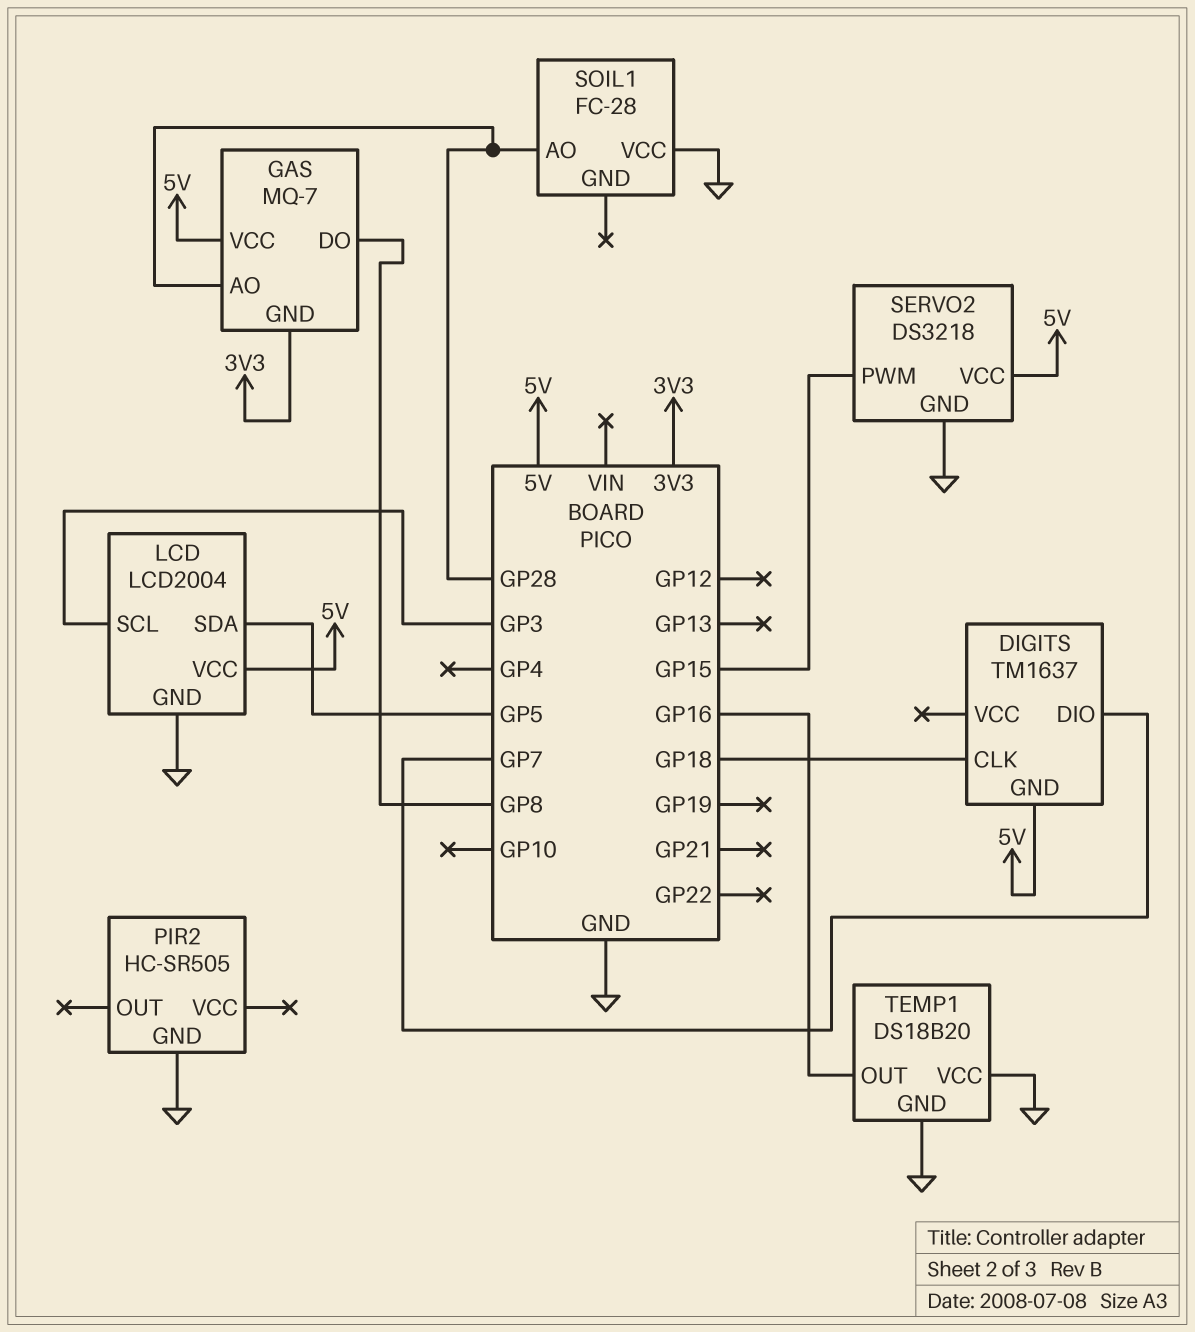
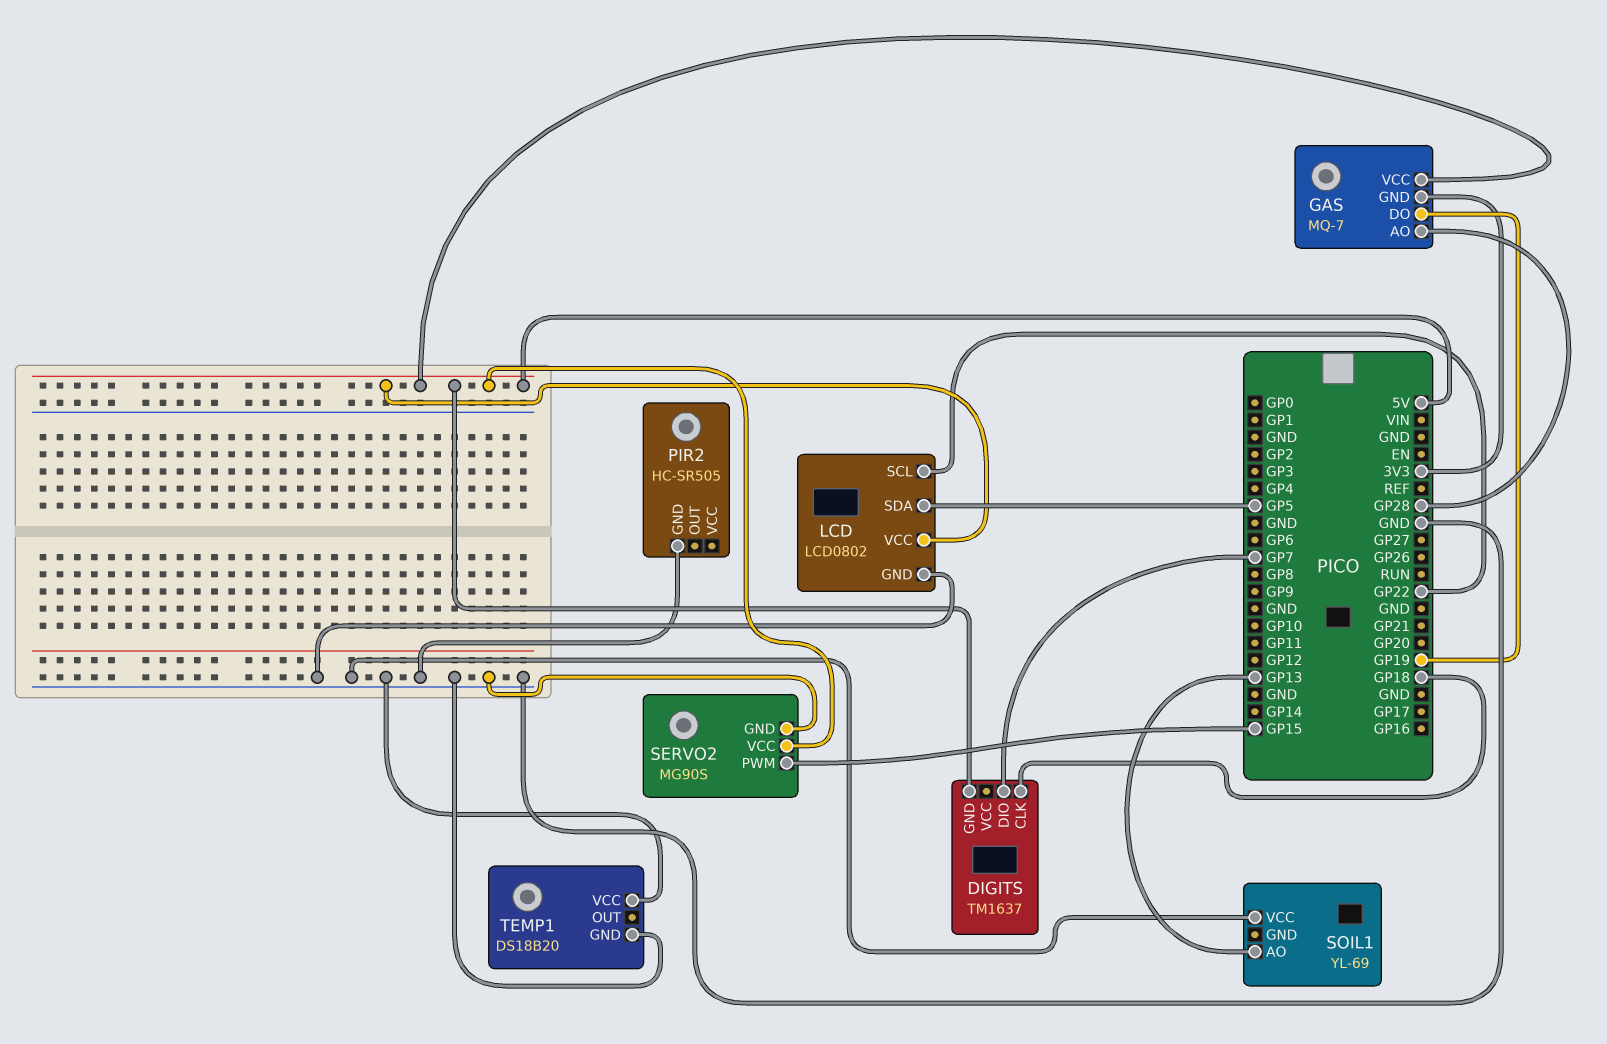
GAS pin DO: GP8 -> GP19
LCD: LCD2004 -> LCD0802
LCD pin SCL: GP3 -> GP22
SERVO2: DS3218 -> MG90S
SOIL1: FC-28 -> YL-69
SOIL1 pin AO: GP28 -> GP13
TEMP1 pin OUT: GP16 -> none

